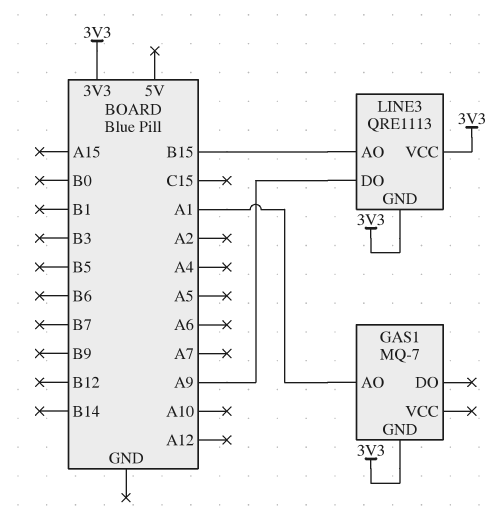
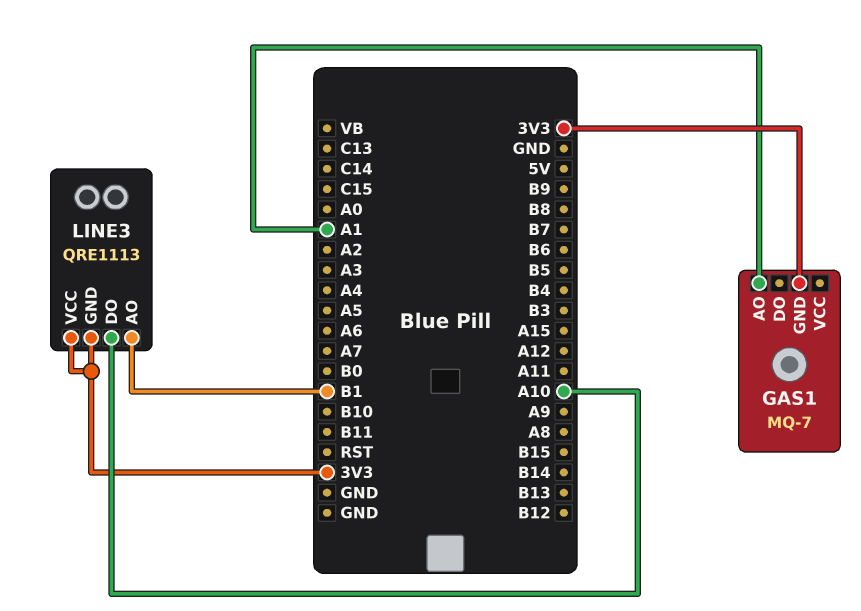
LINE3 pin AO: B15 -> B1
LINE3 pin DO: A9 -> A10

